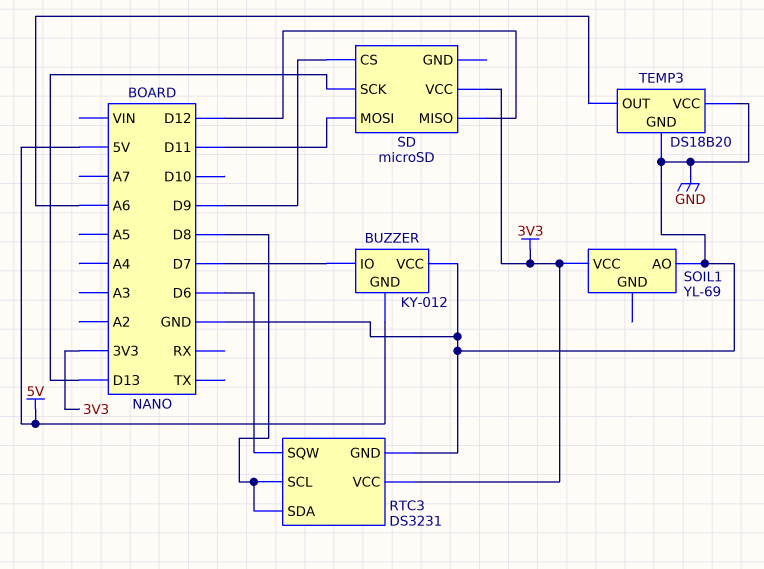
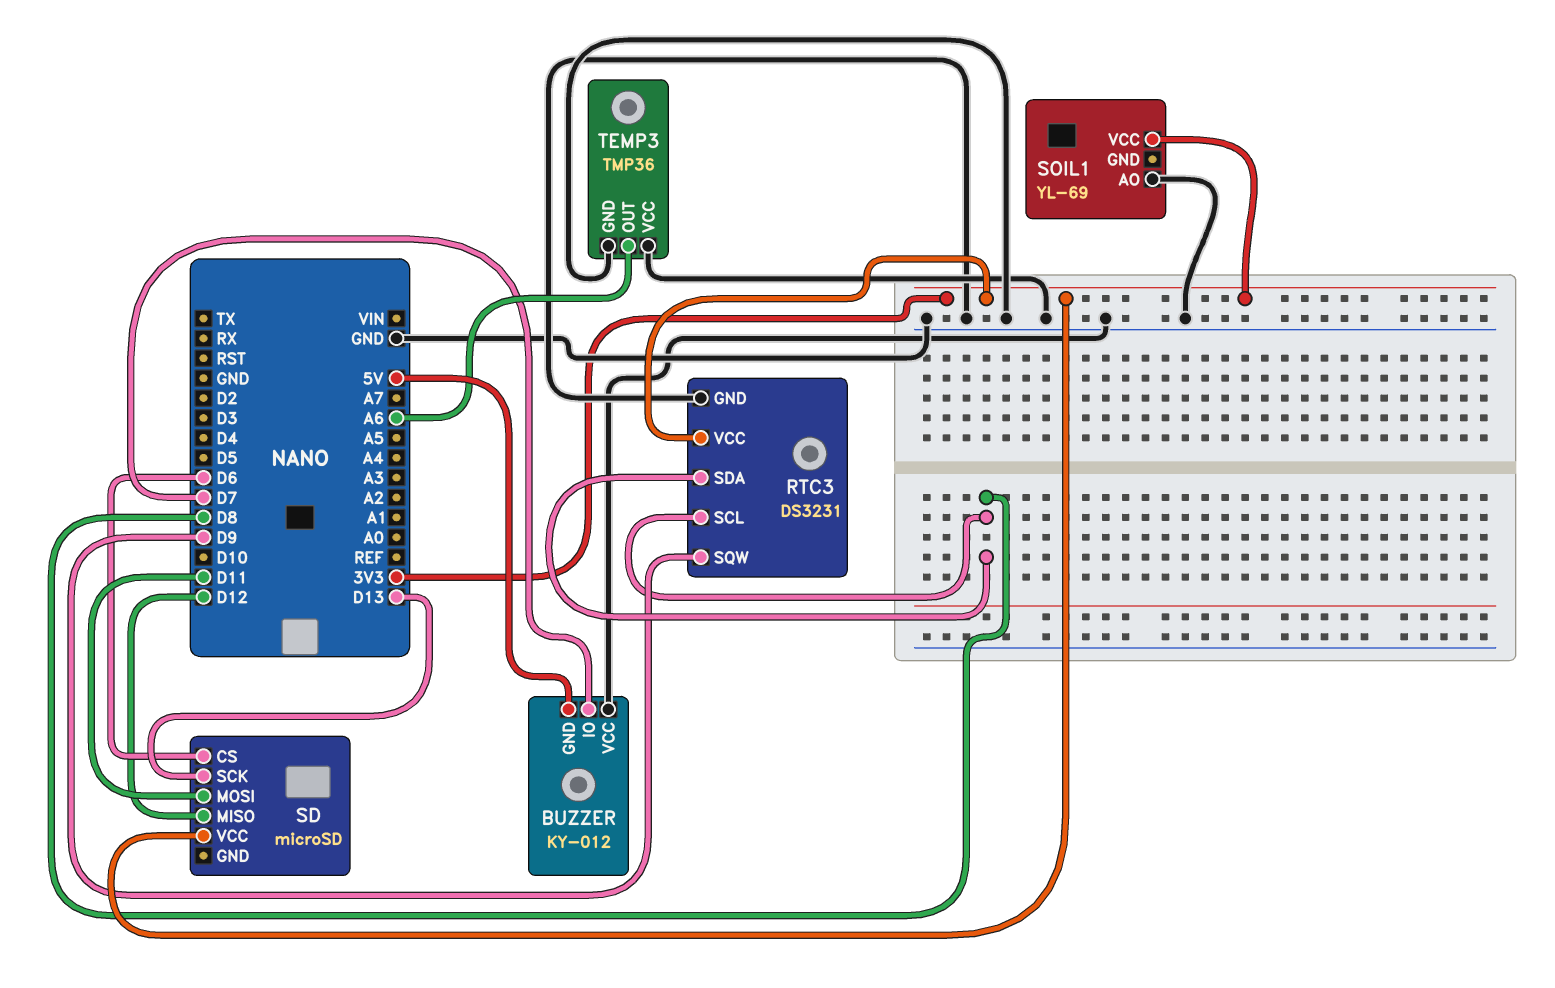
RTC3 pin SQW: D6 -> D9
SD pin CS: D9 -> D6
TEMP3: DS18B20 -> TMP36

